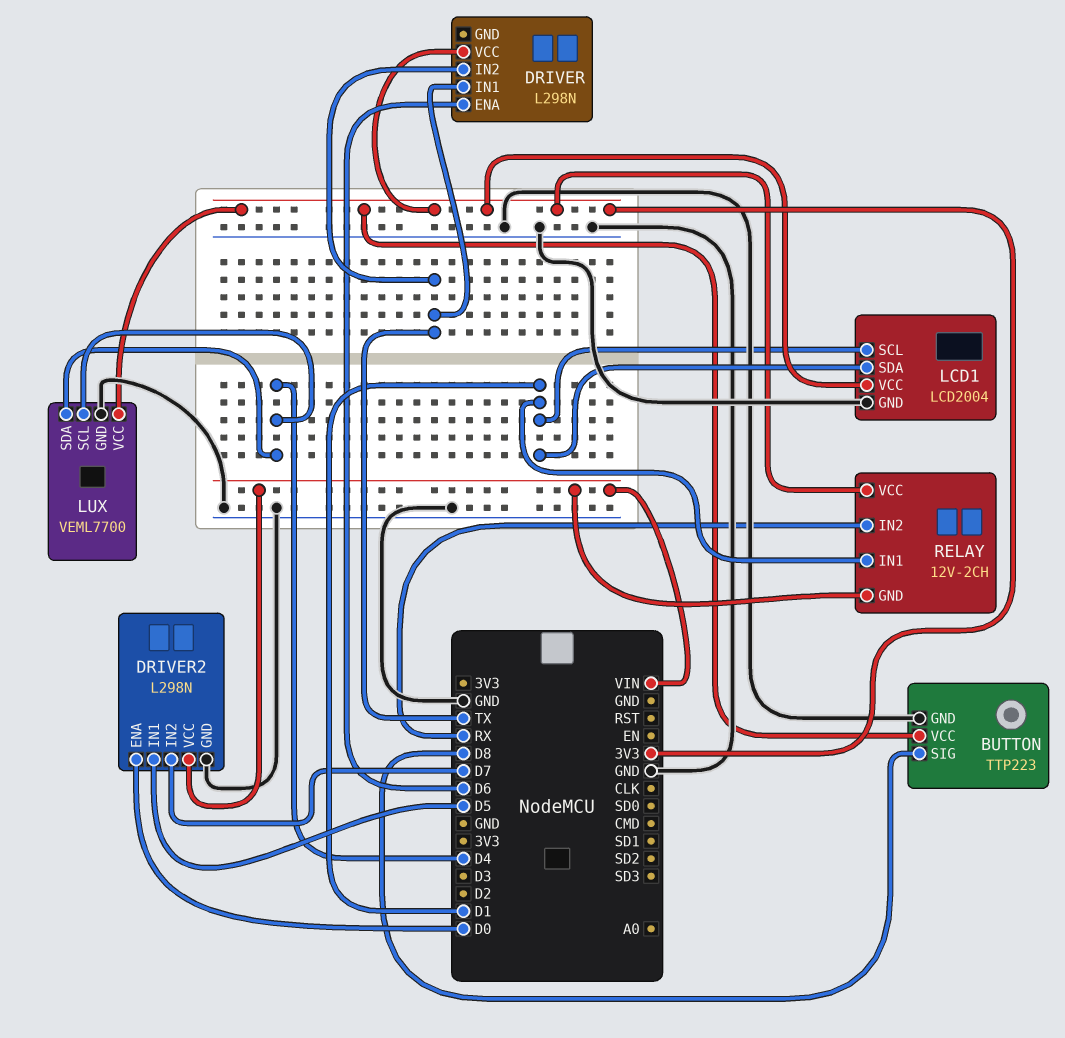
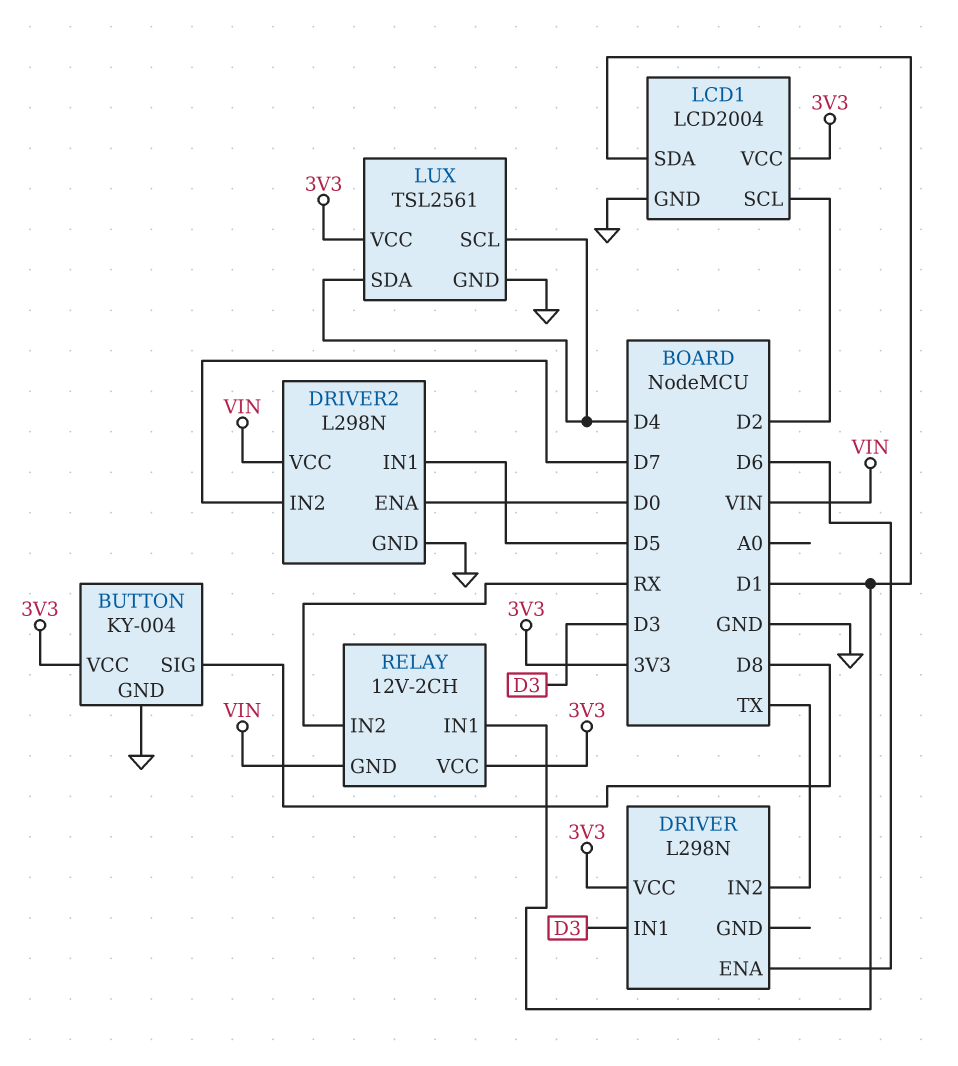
BUTTON: TTP223 -> KY-004
DRIVER pin IN1: TX -> D3
LCD1 pin SCL: D1 -> D2
LUX: VEML7700 -> TSL2561

